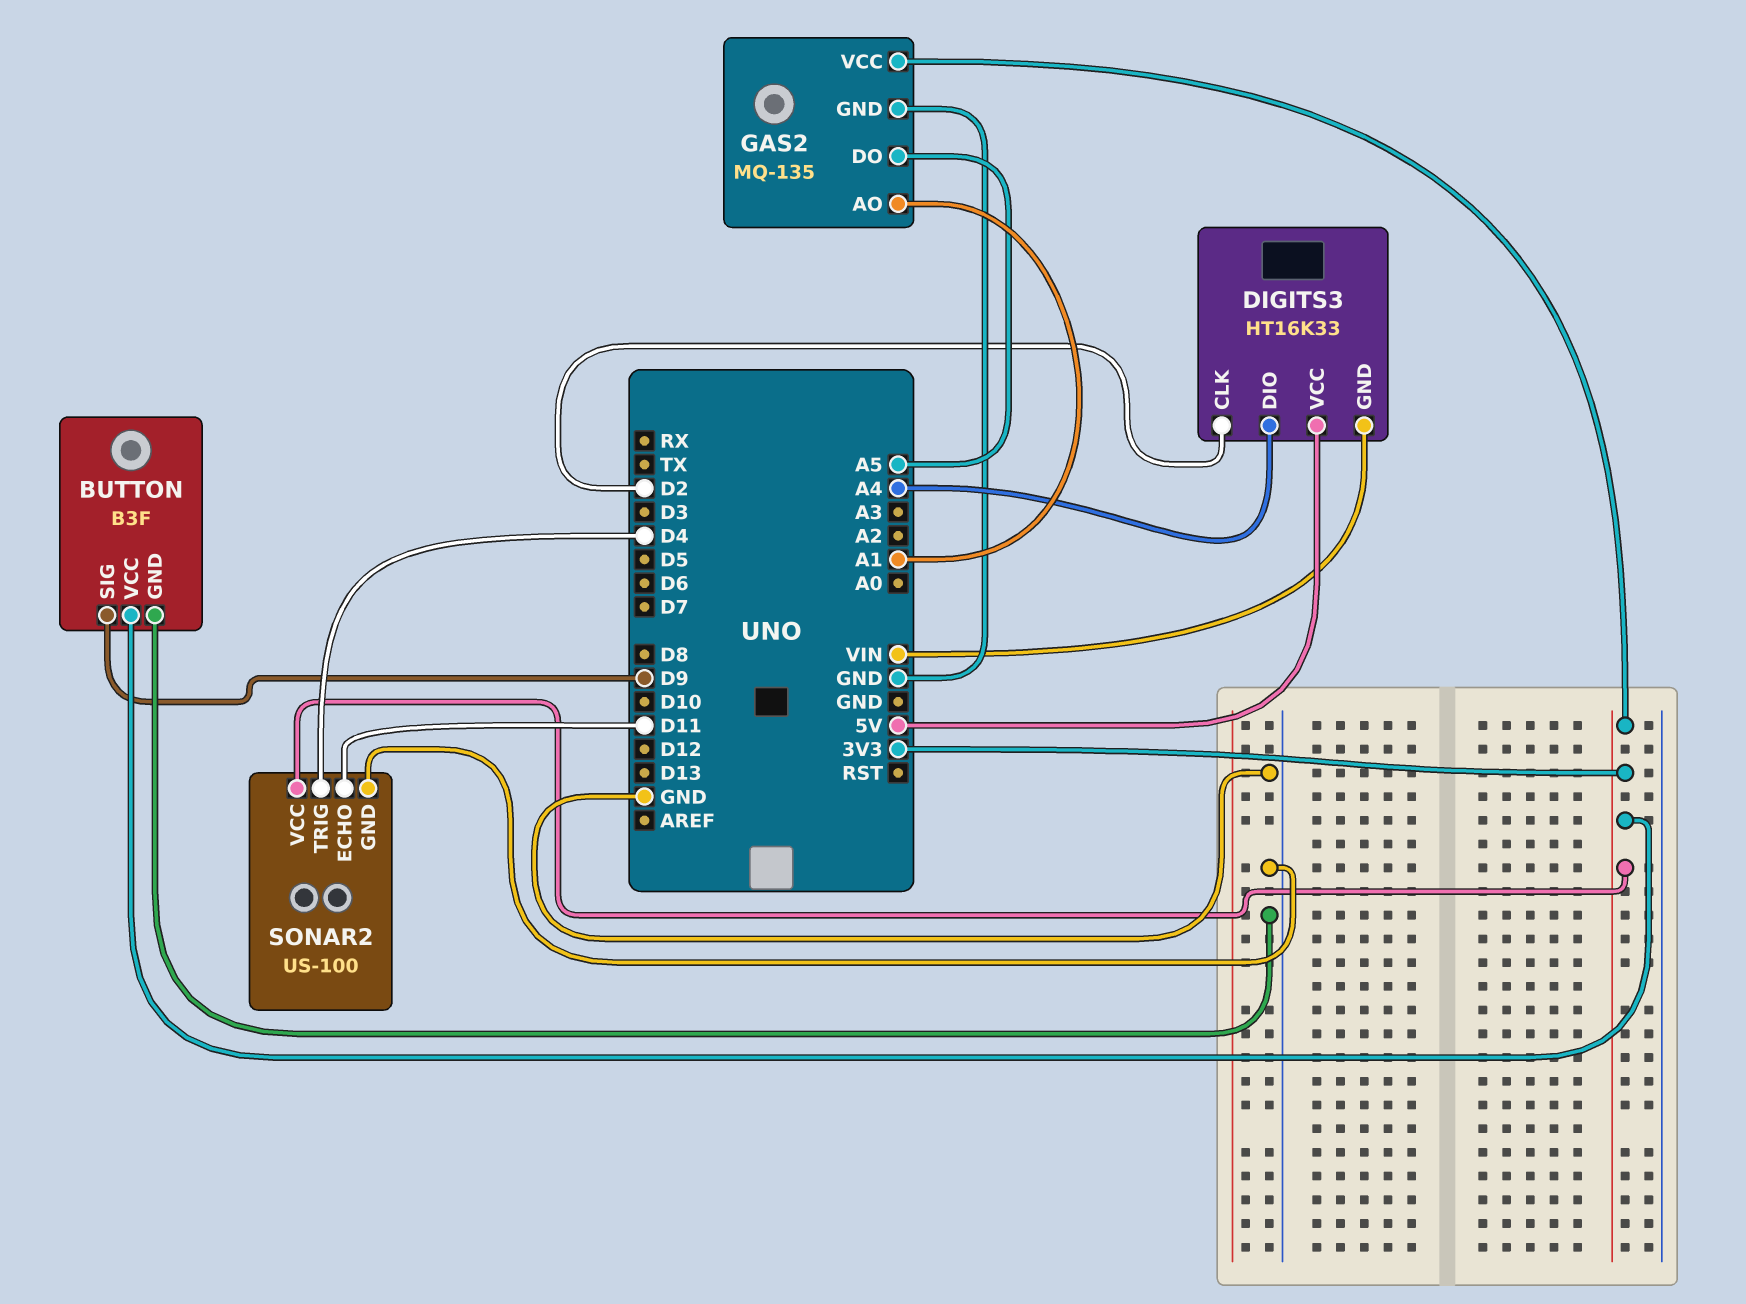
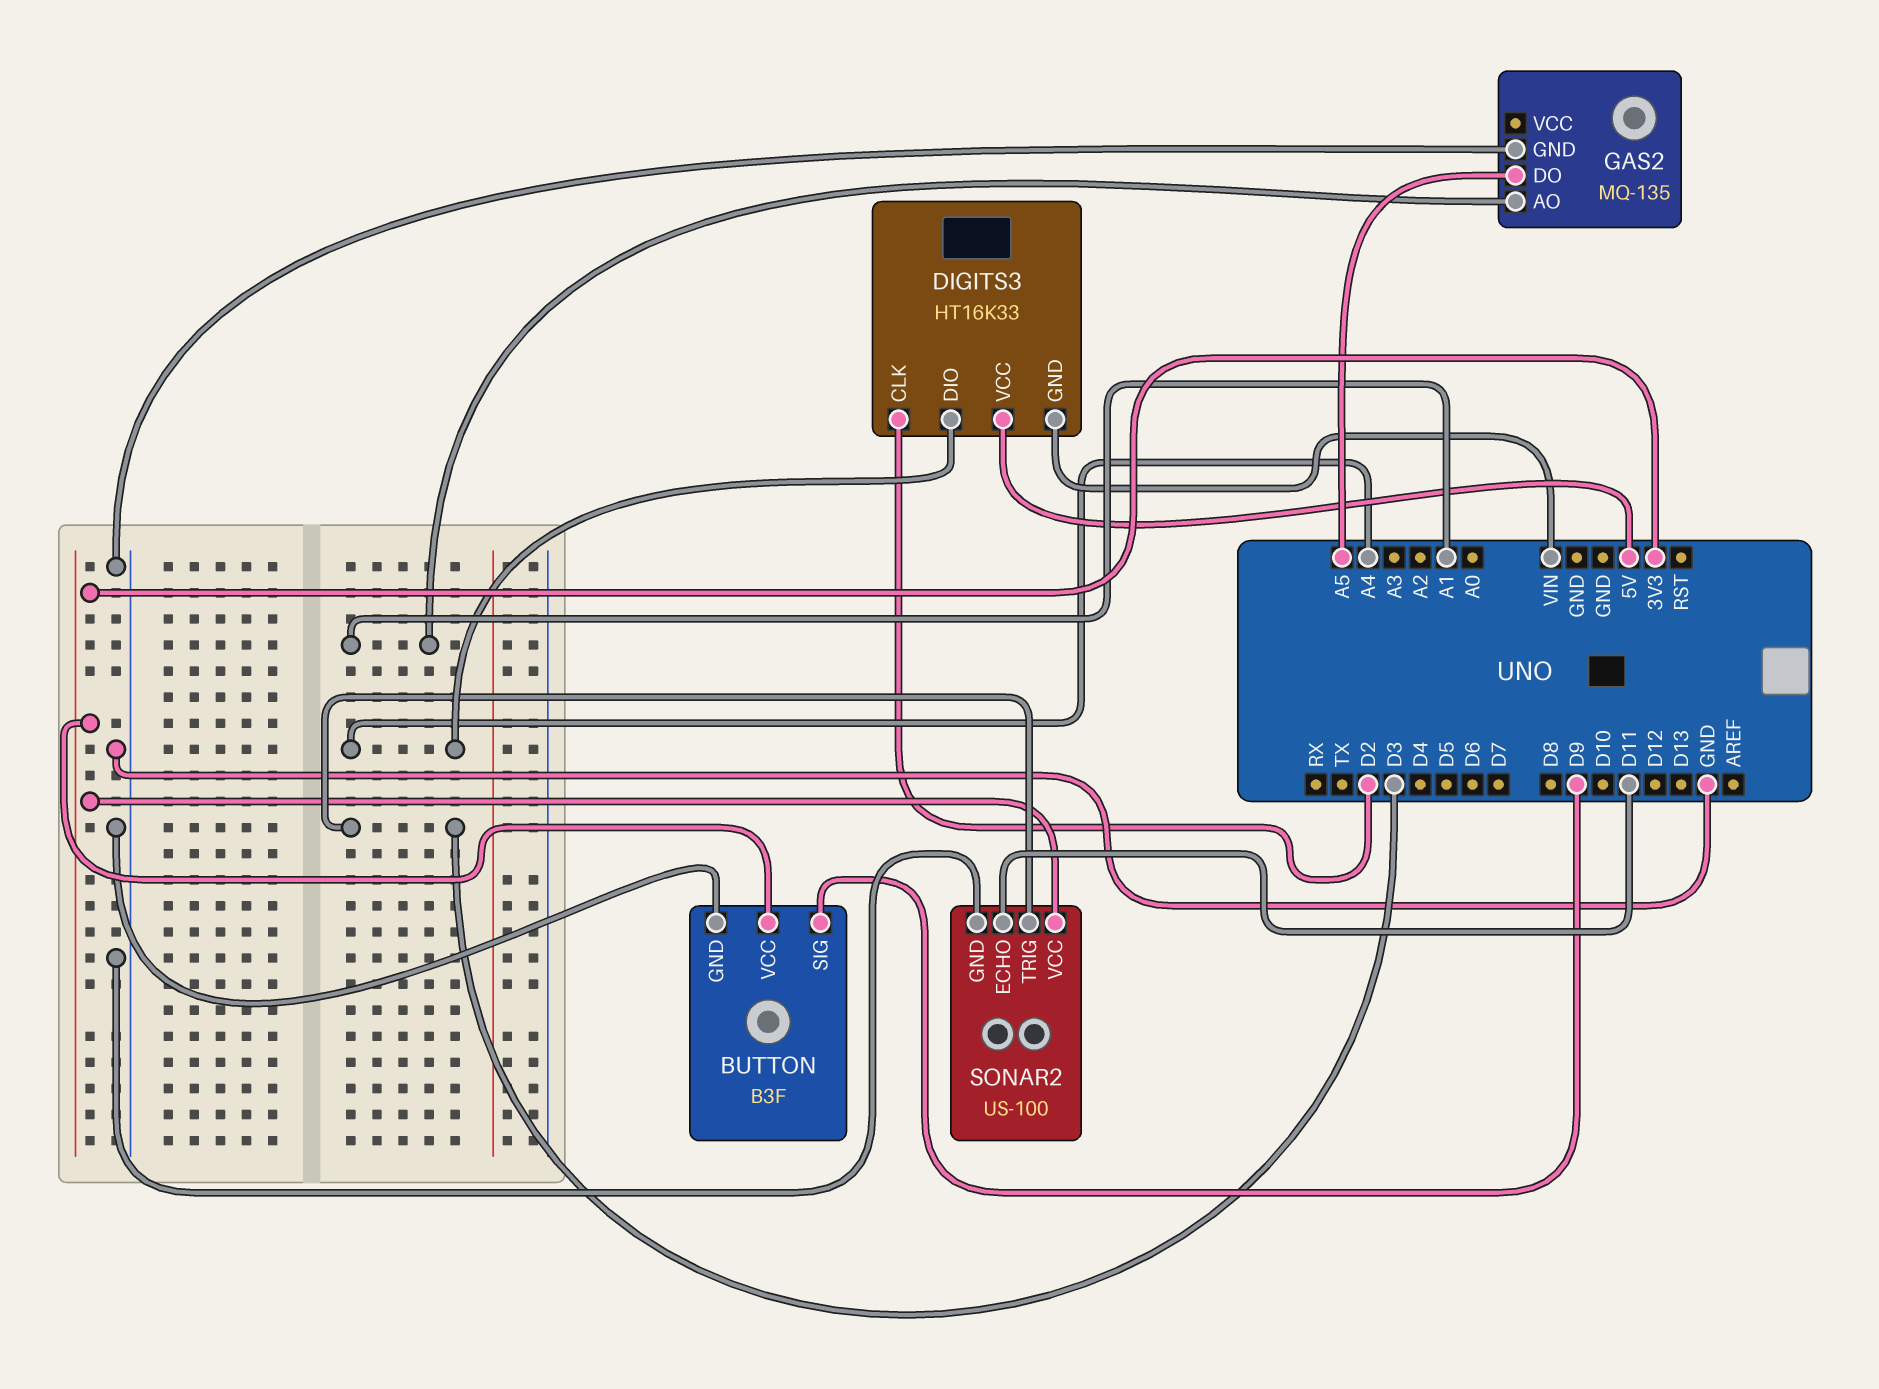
GAS2 pin VCC: 3V3 -> none
SONAR2 pin TRIG: D4 -> D3

